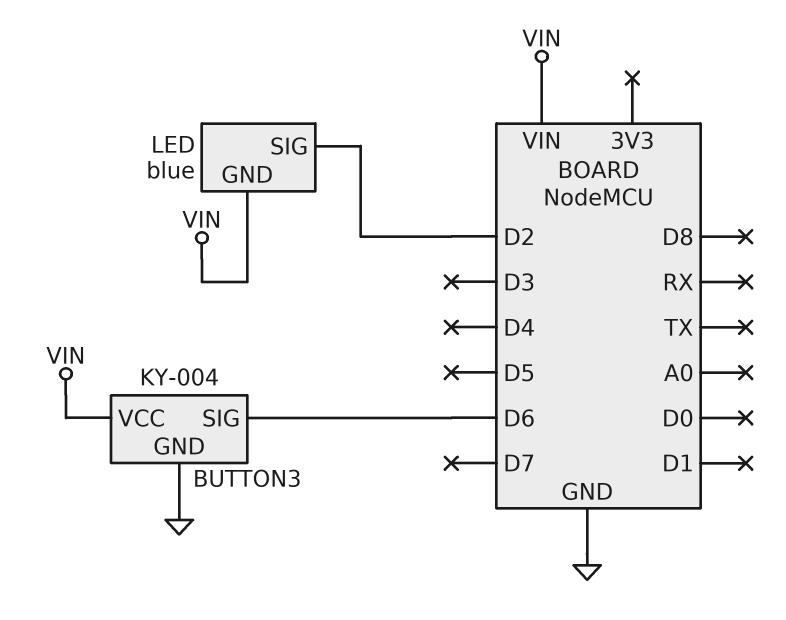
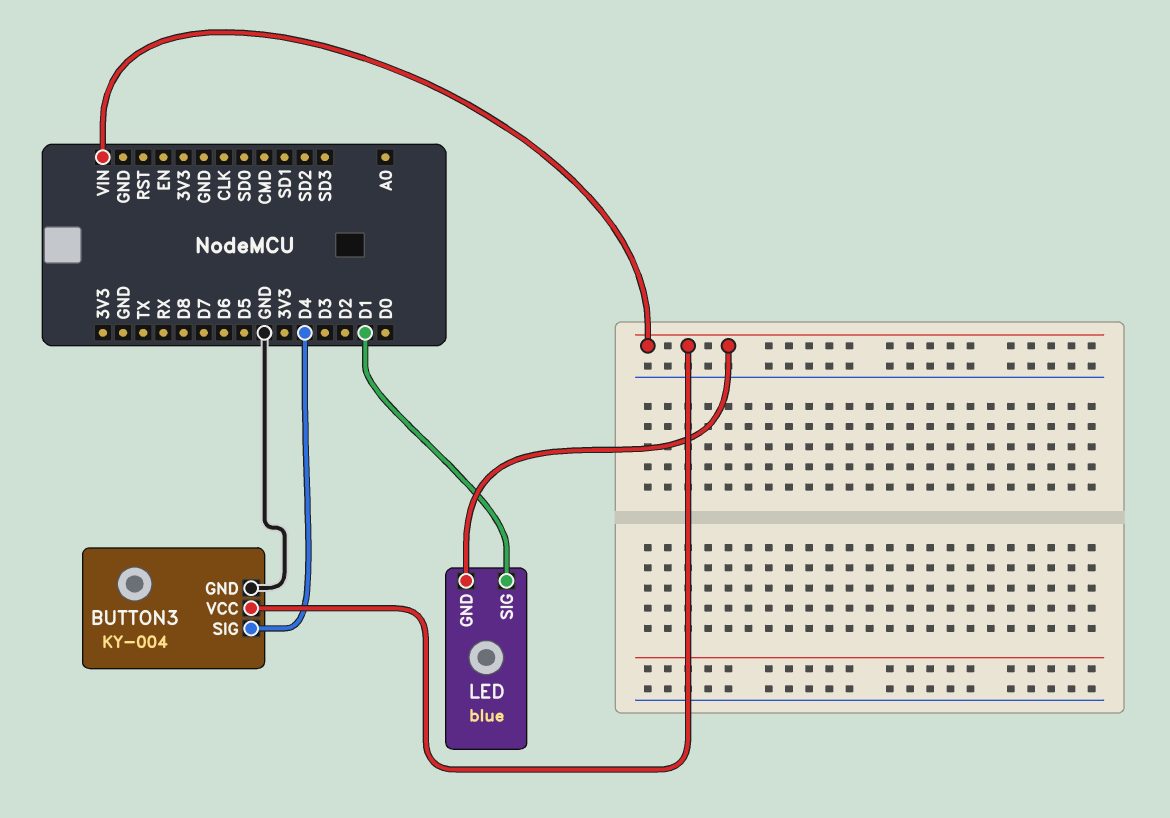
BUTTON3 pin SIG: D6 -> D4
LED pin SIG: D2 -> D1

